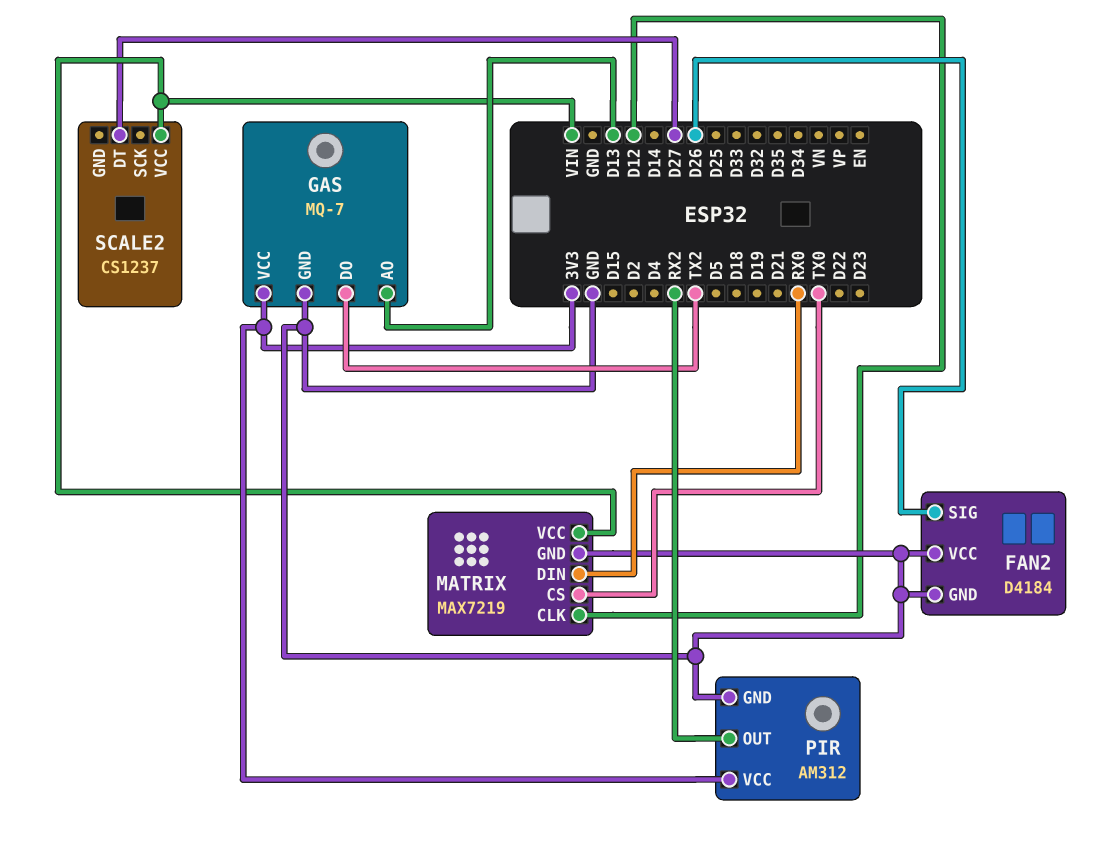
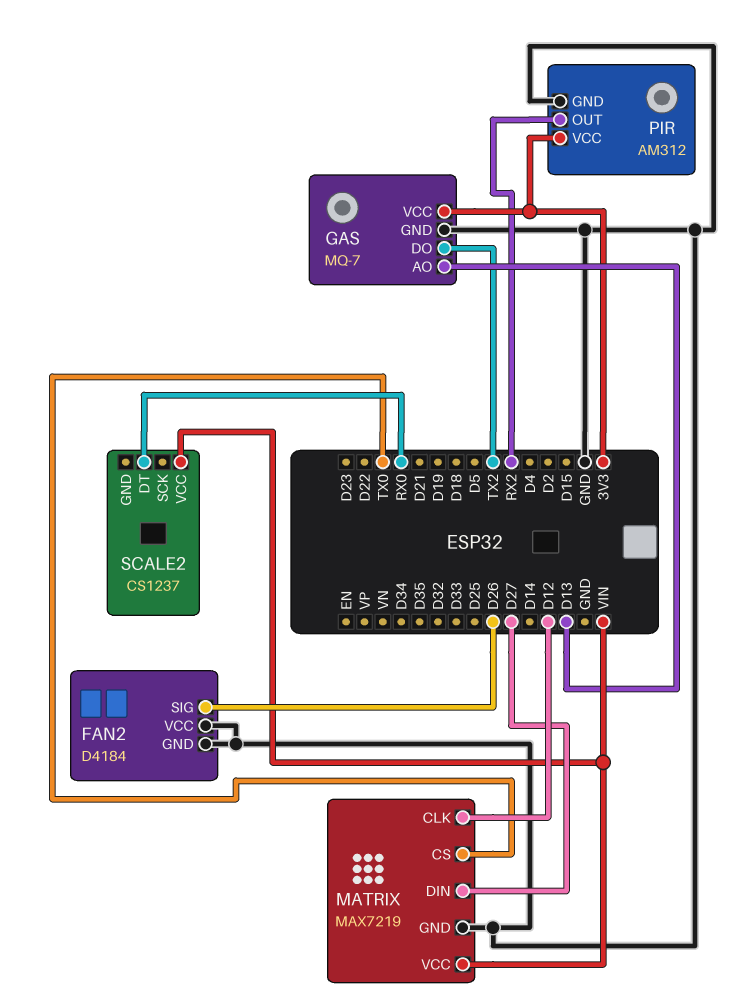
MATRIX pin DIN: RX0 -> D27
SCALE2 pin DT: D27 -> RX0

